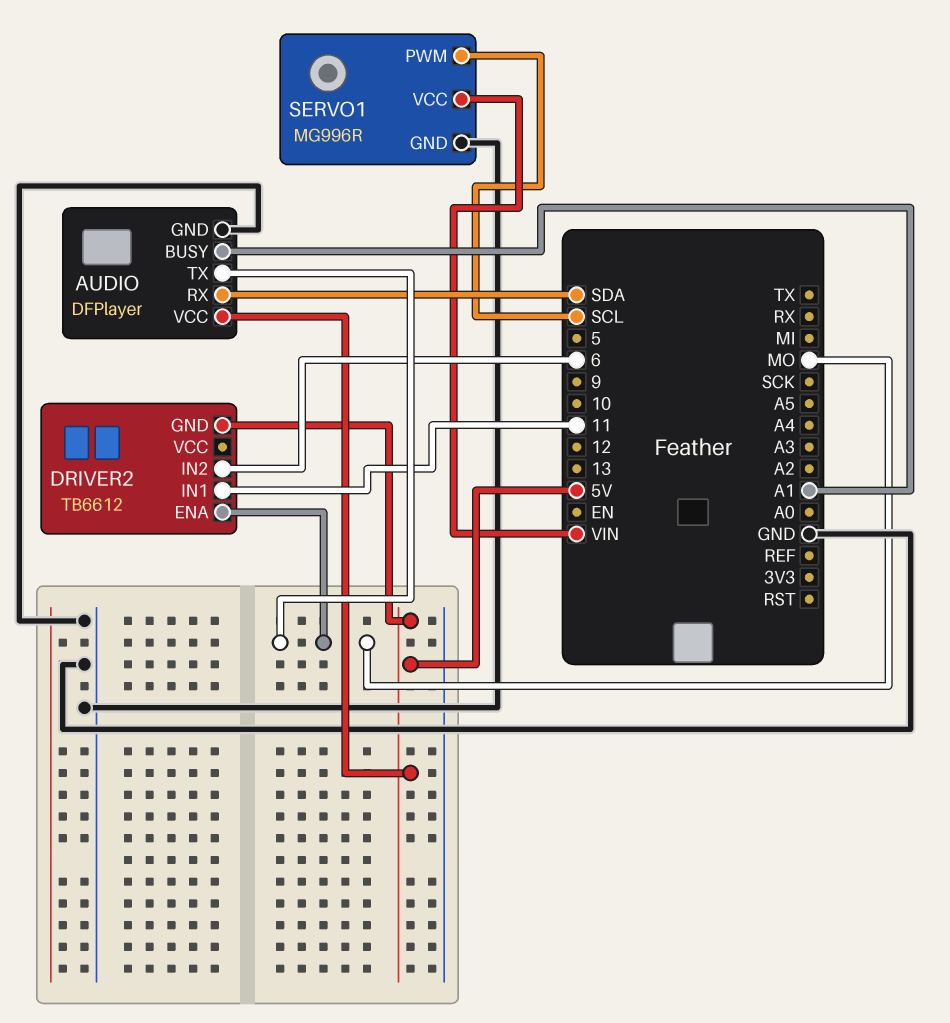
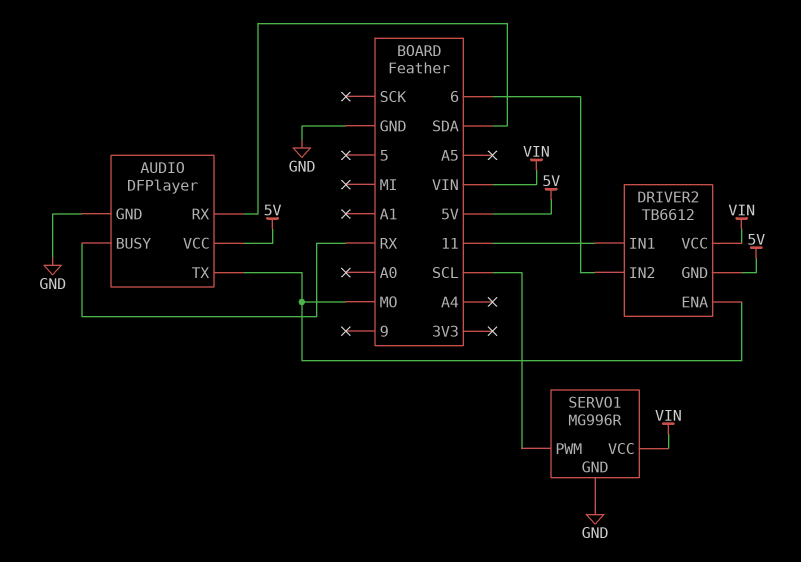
AUDIO pin BUSY: A1 -> RX
DRIVER2 pin VCC: none -> VIN

